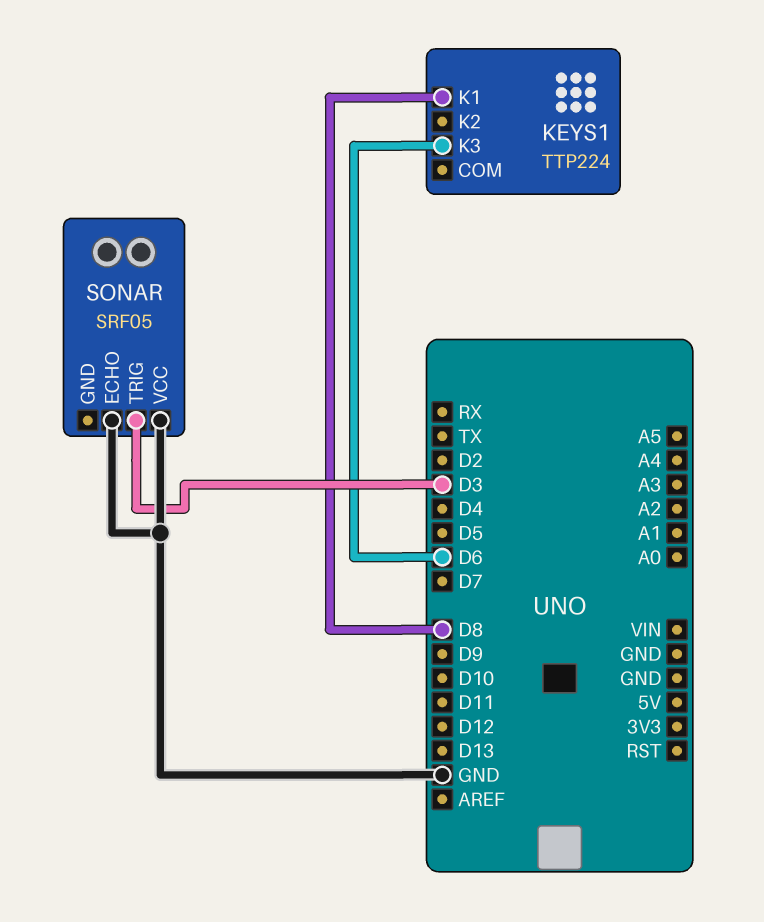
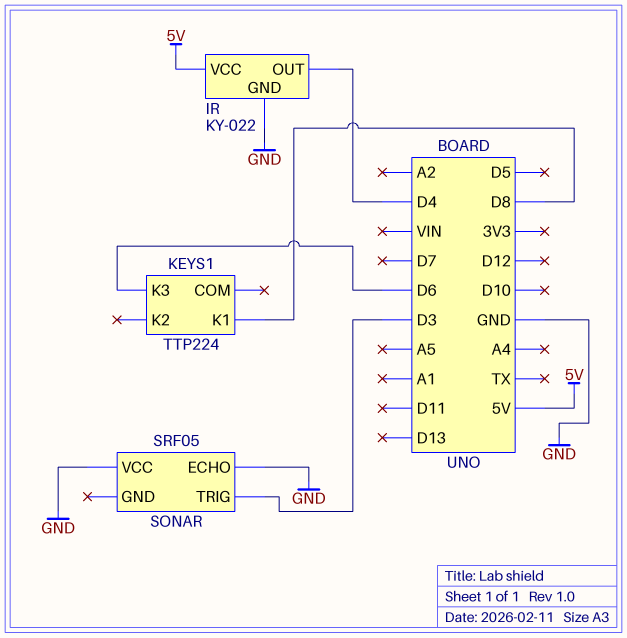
IR: none -> KY-022
IR pin GND: none -> GND
IR pin OUT: none -> D4
IR pin VCC: none -> 5V

